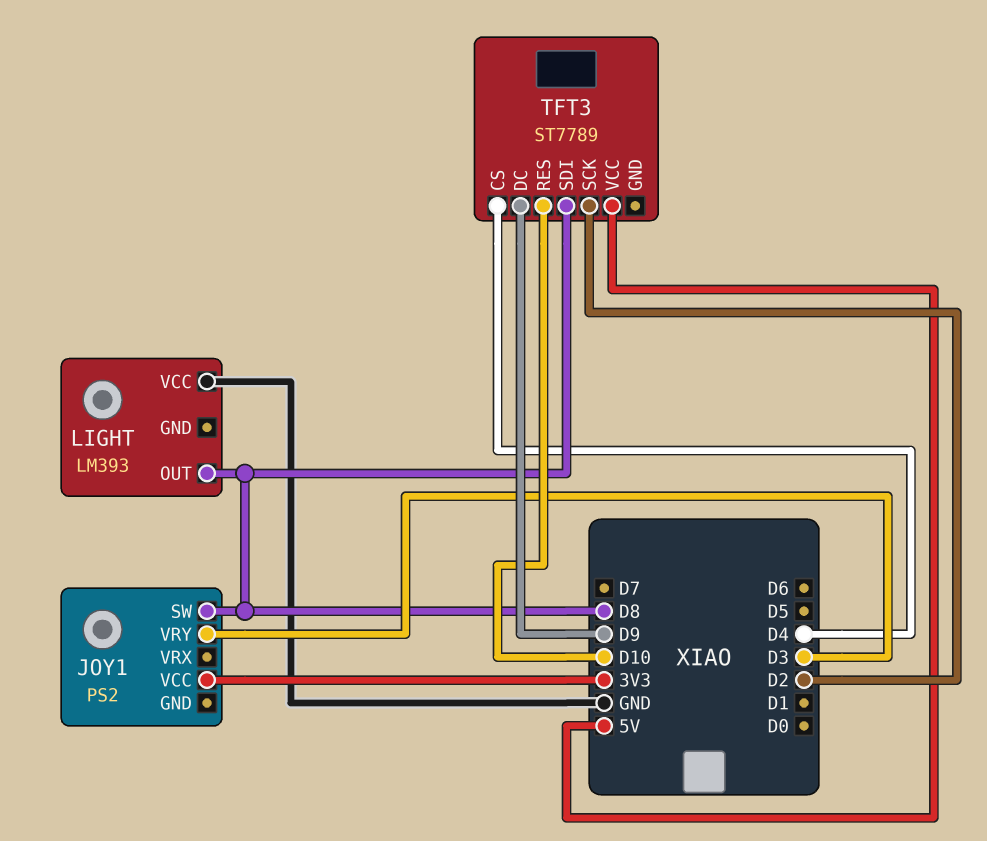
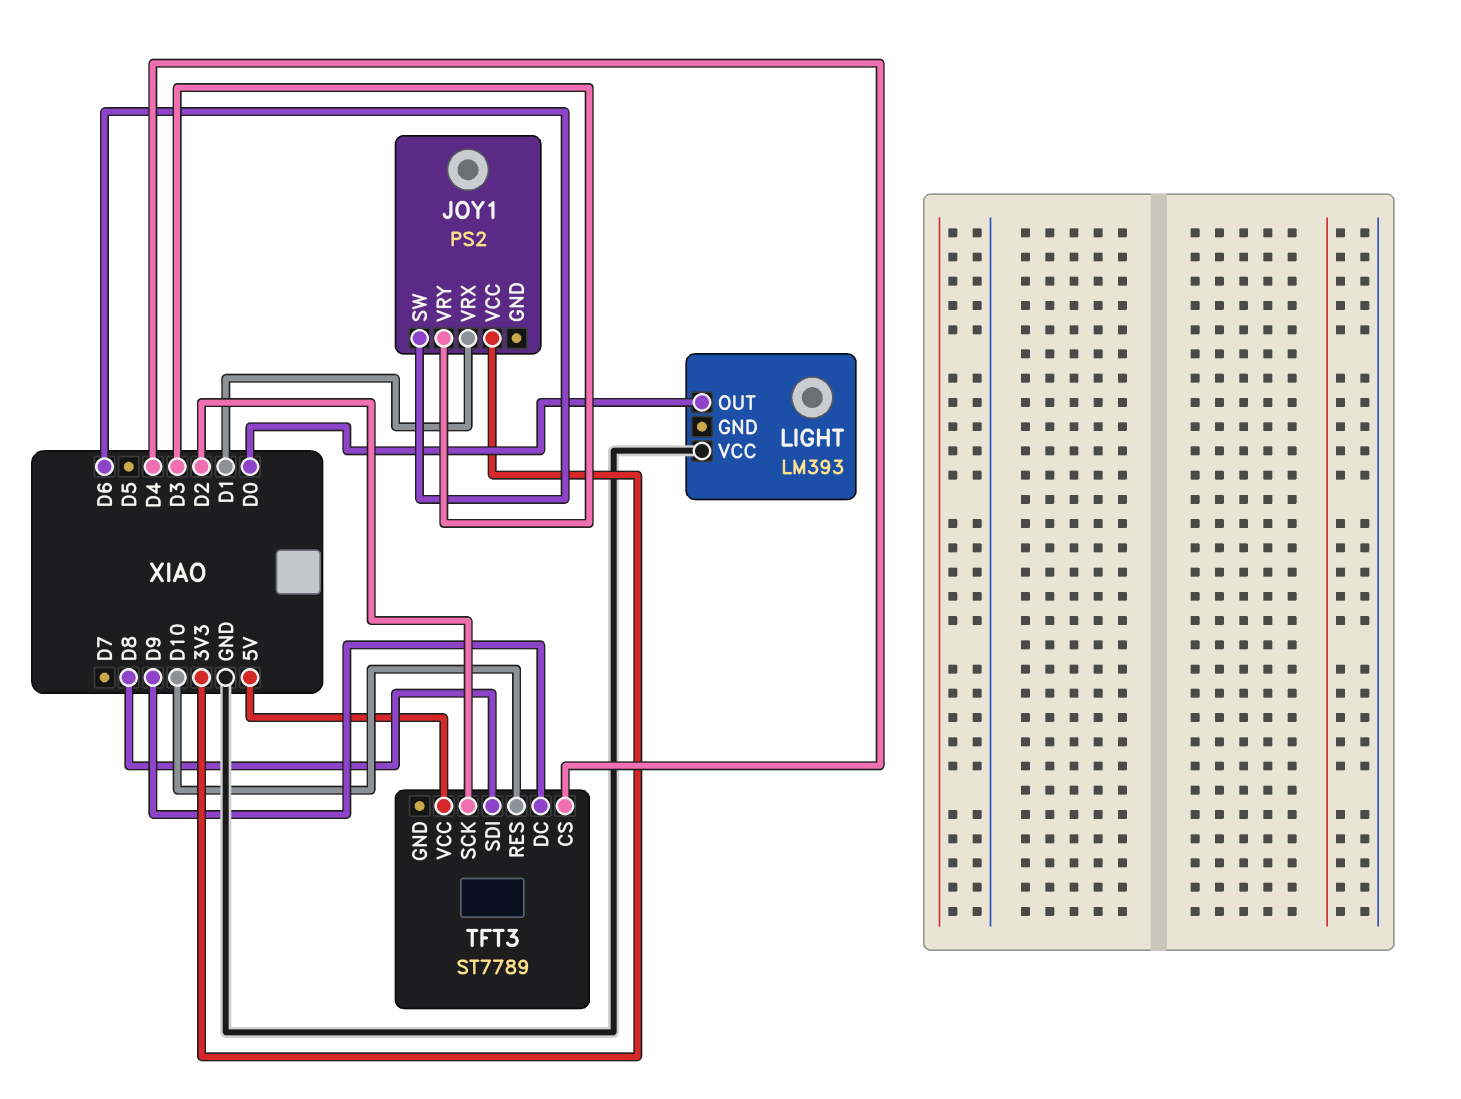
JOY1 pin SW: D8 -> D6
JOY1 pin VRX: none -> D1
LIGHT pin OUT: D8 -> D0

